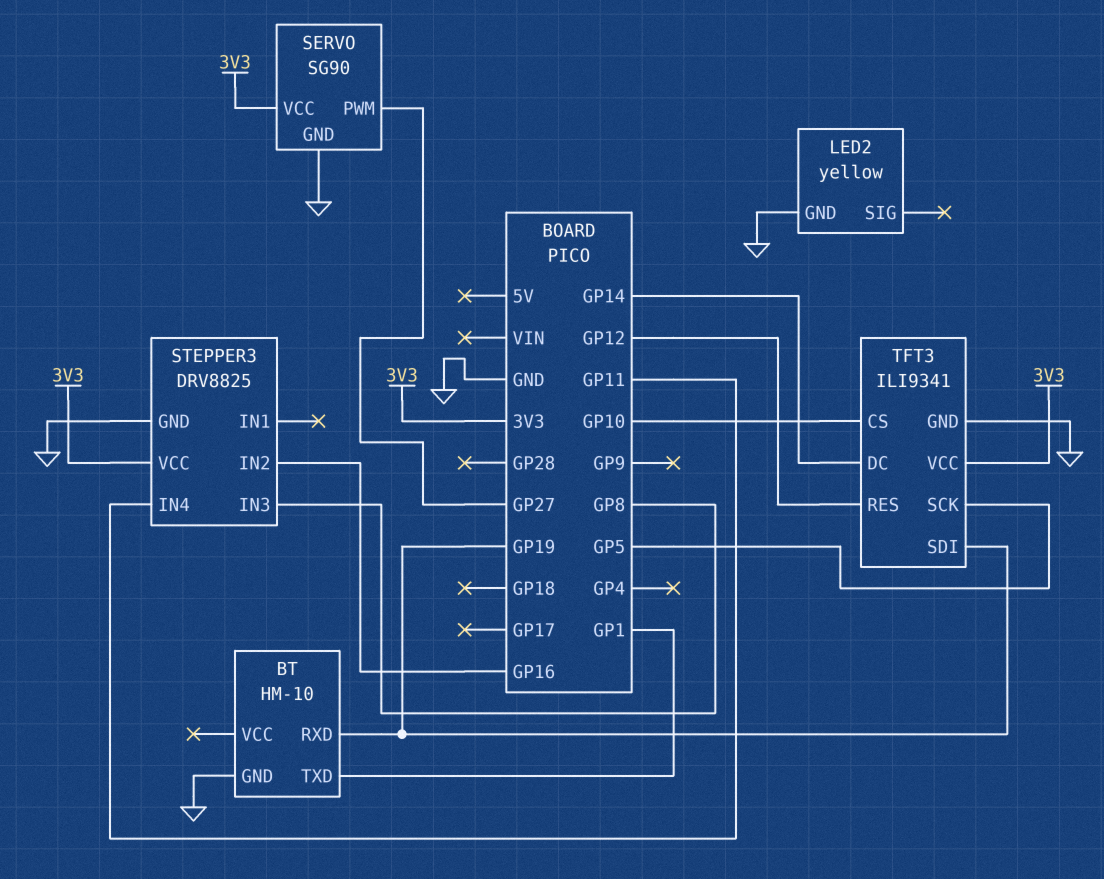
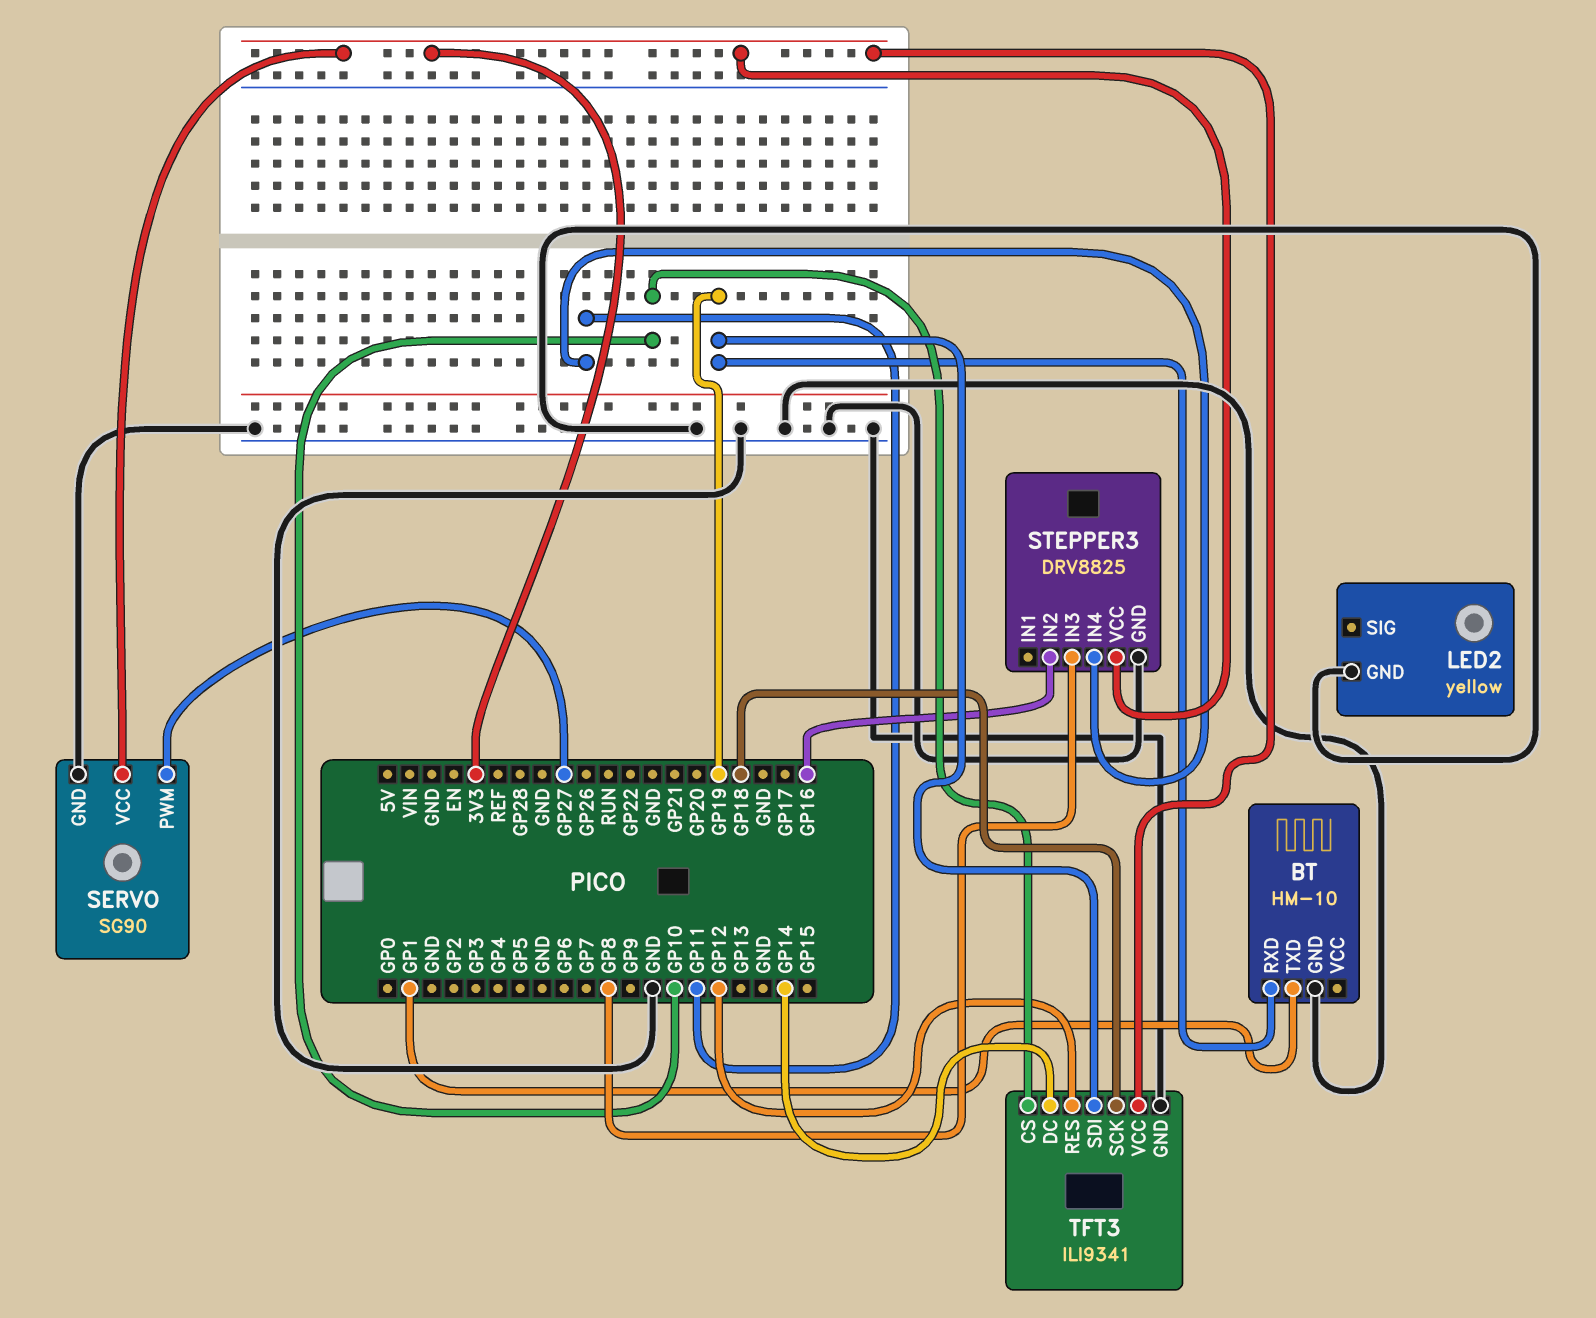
TFT3 pin SCK: GP5 -> GP18

